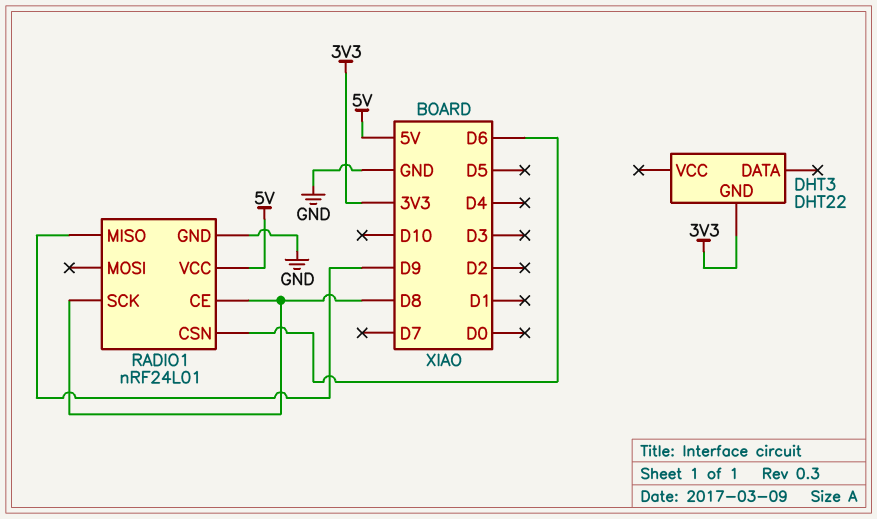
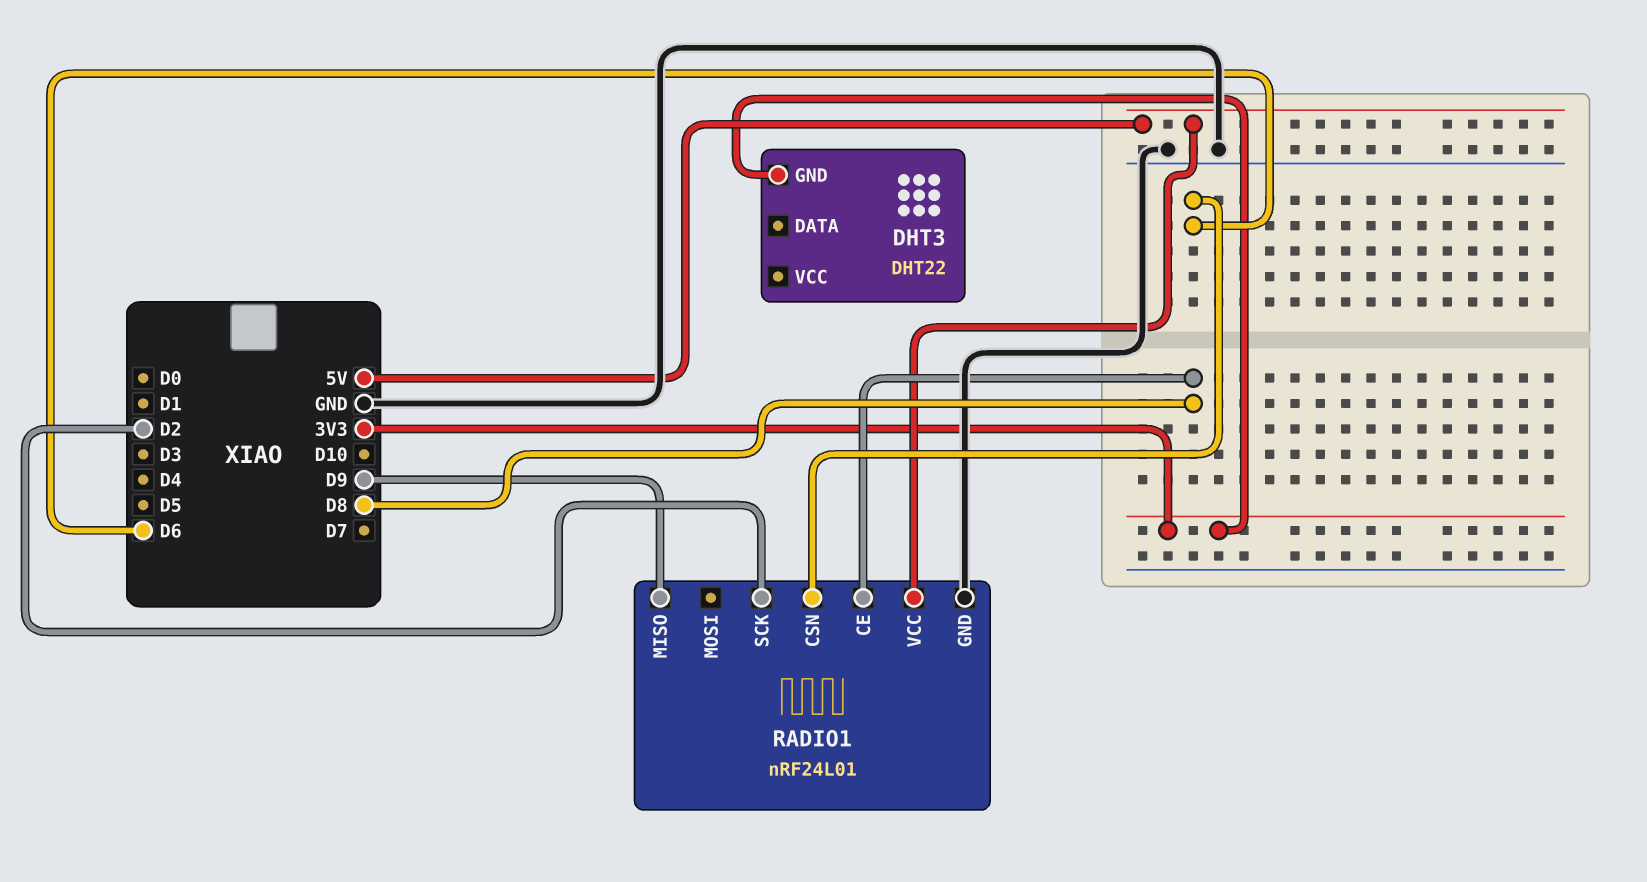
RADIO1 pin SCK: D8 -> D2

